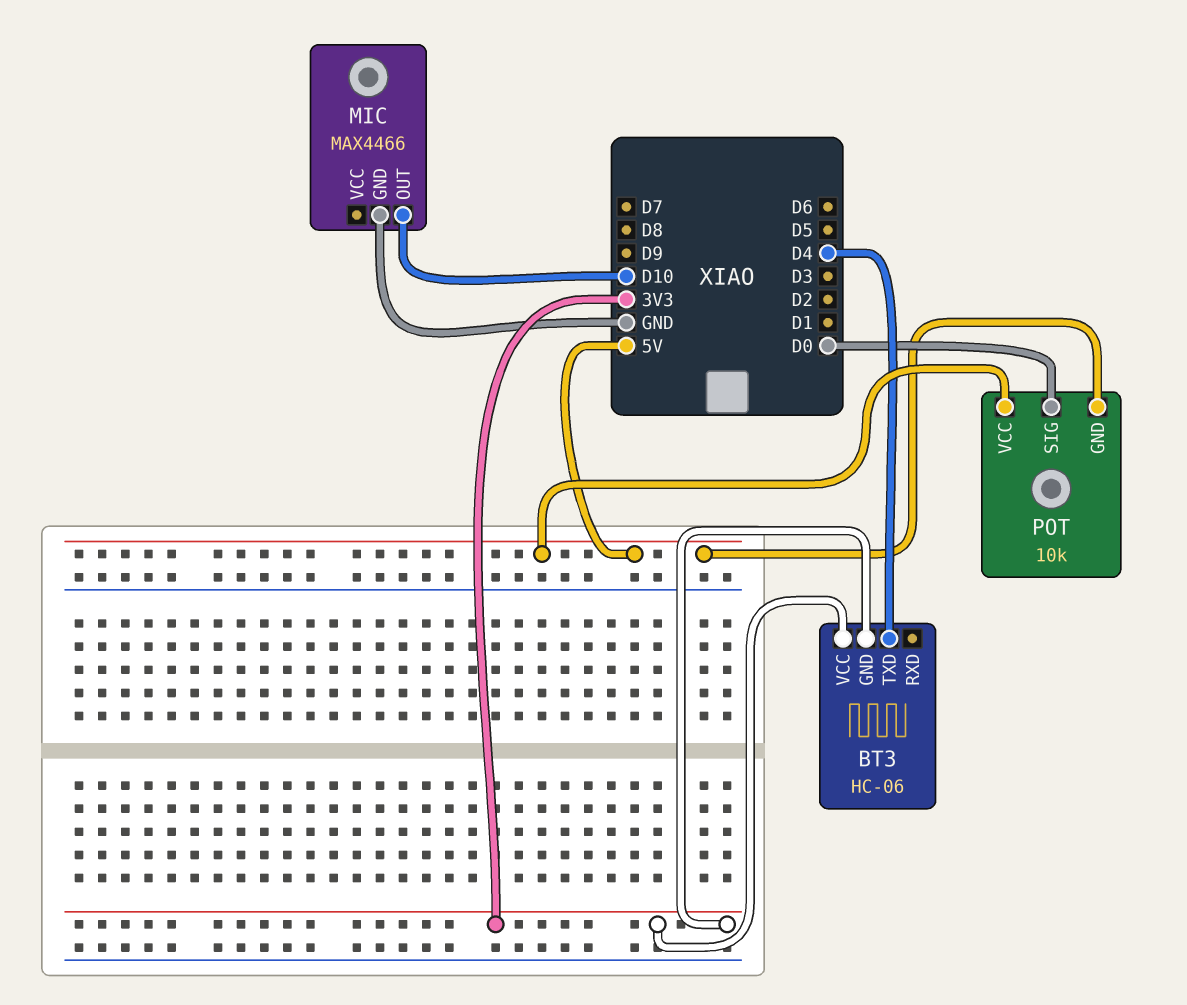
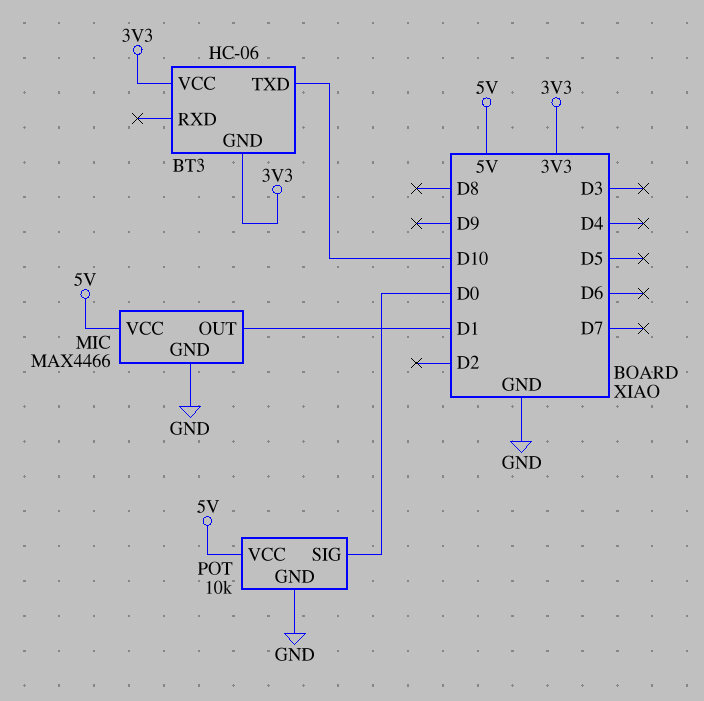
BT3 pin TXD: D4 -> D10
MIC pin OUT: D10 -> D1
MIC pin VCC: none -> 5V
POT pin GND: 5V -> GND

